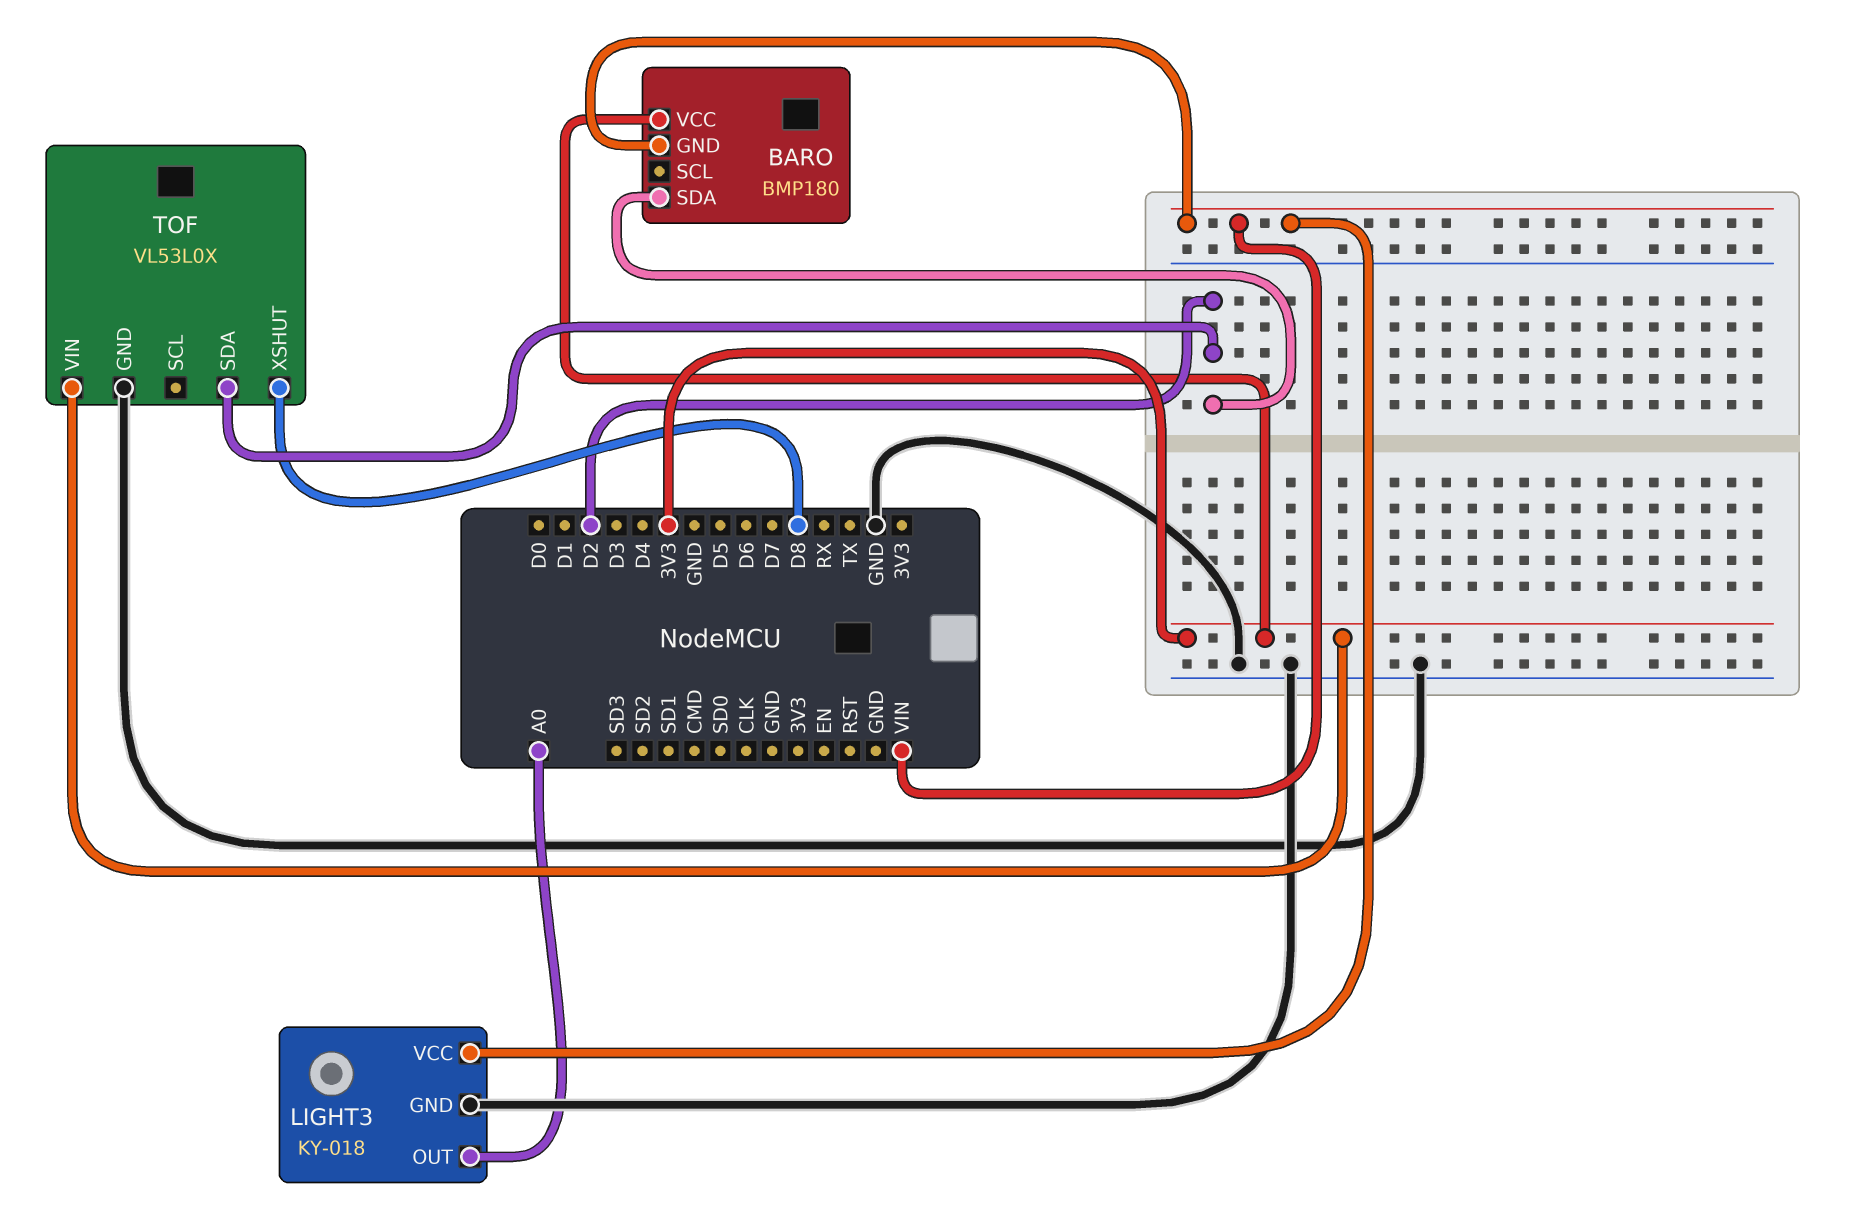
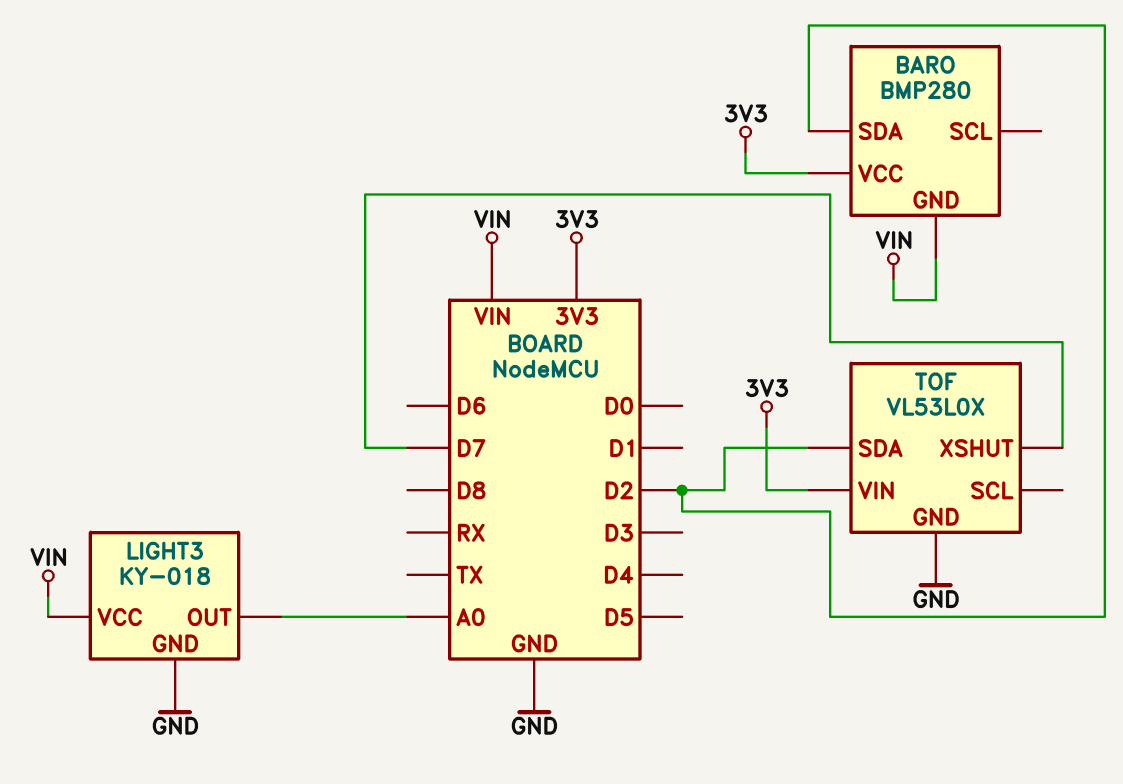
BARO: BMP180 -> BMP280
TOF pin XSHUT: D8 -> D7

